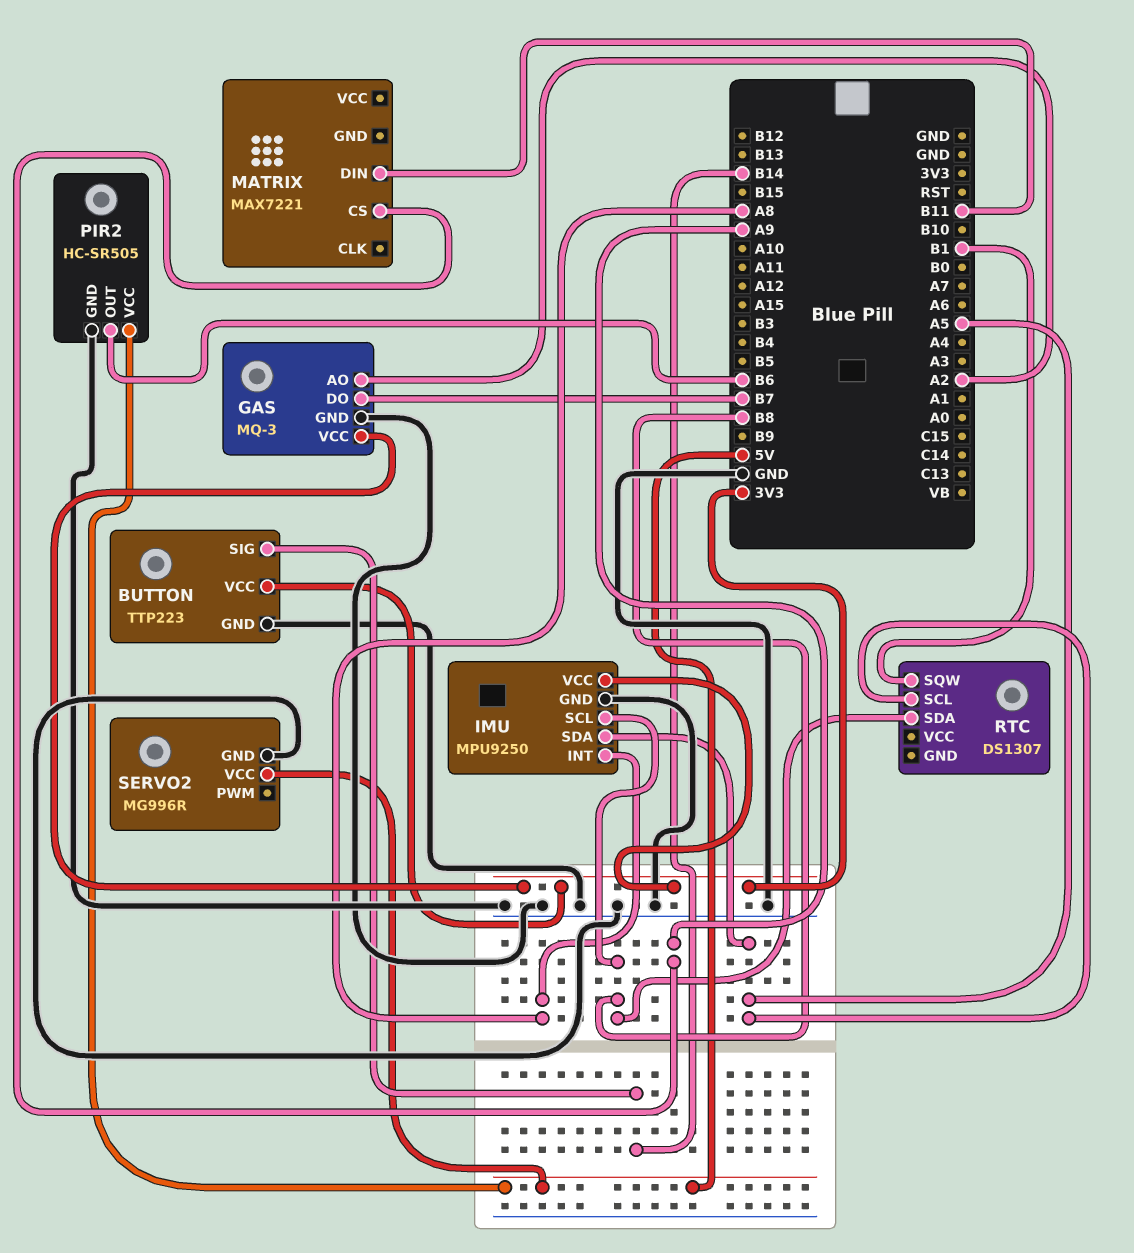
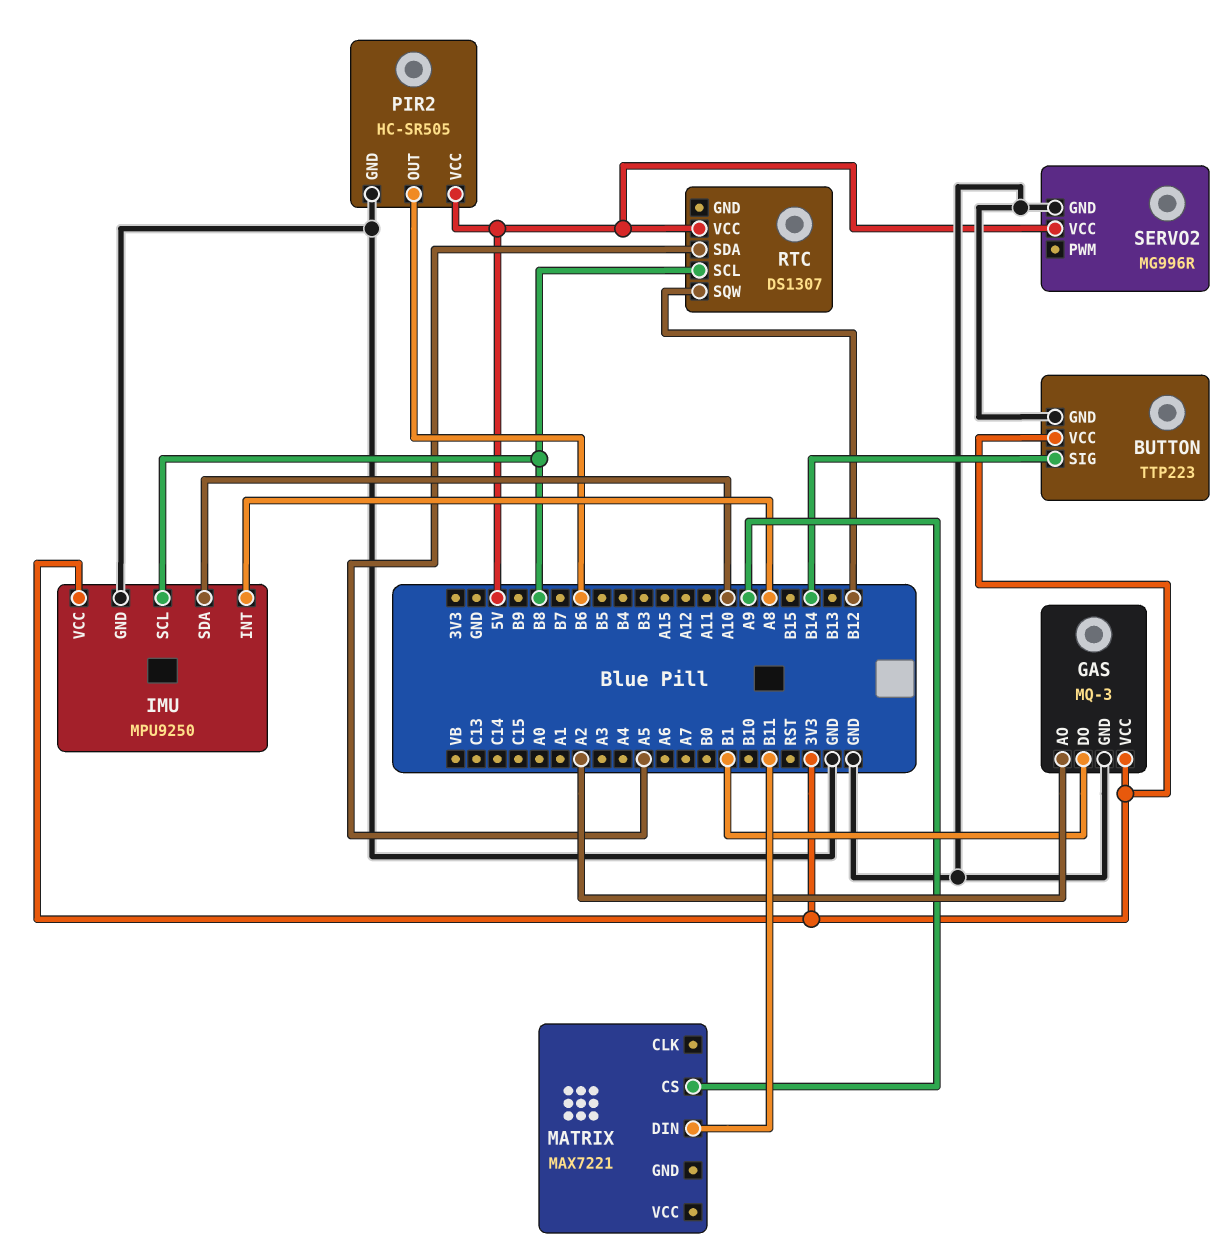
GAS pin DO: B7 -> B1
IMU pin SDA: A5 -> A10
RTC pin SCL: A5 -> B8
RTC pin SDA: B8 -> A5
RTC pin SQW: B1 -> B12
RTC pin VCC: none -> 5V

